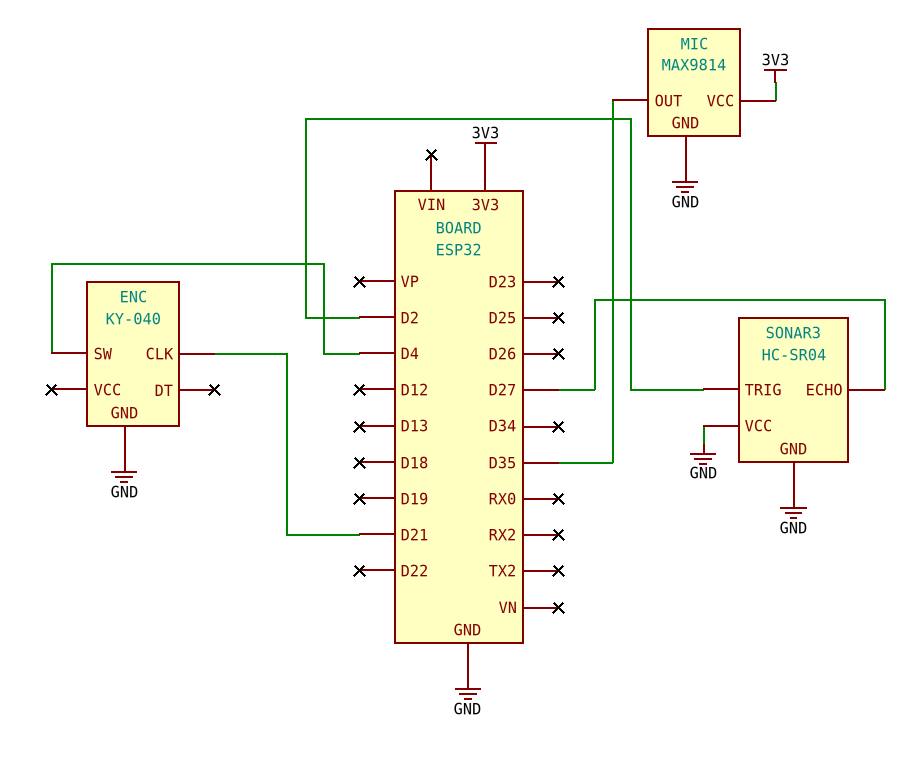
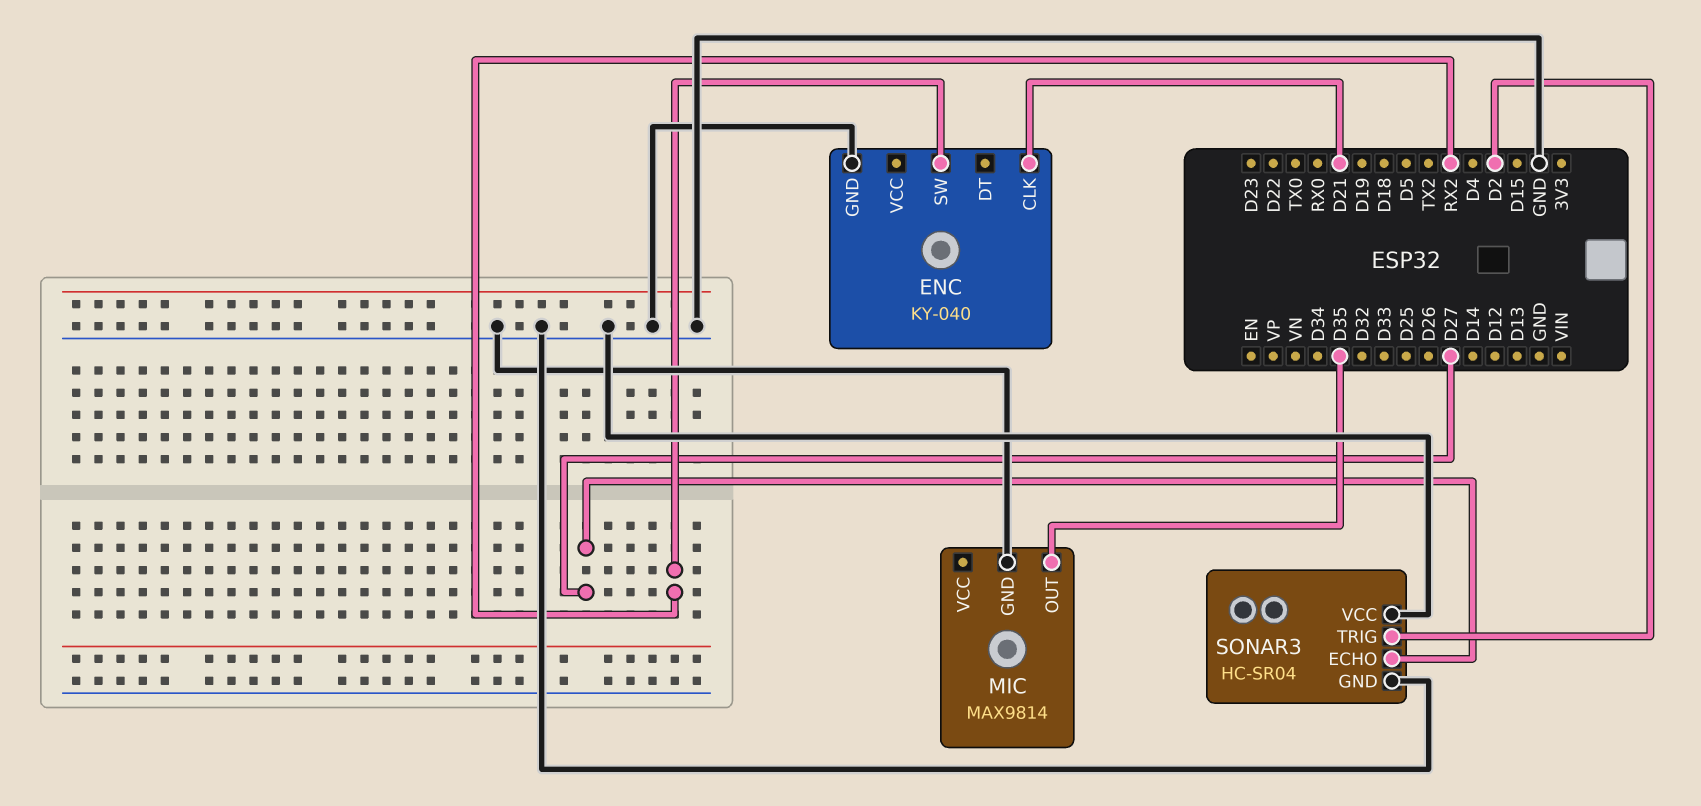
ENC pin SW: D4 -> RX2
MIC pin VCC: 3V3 -> none

